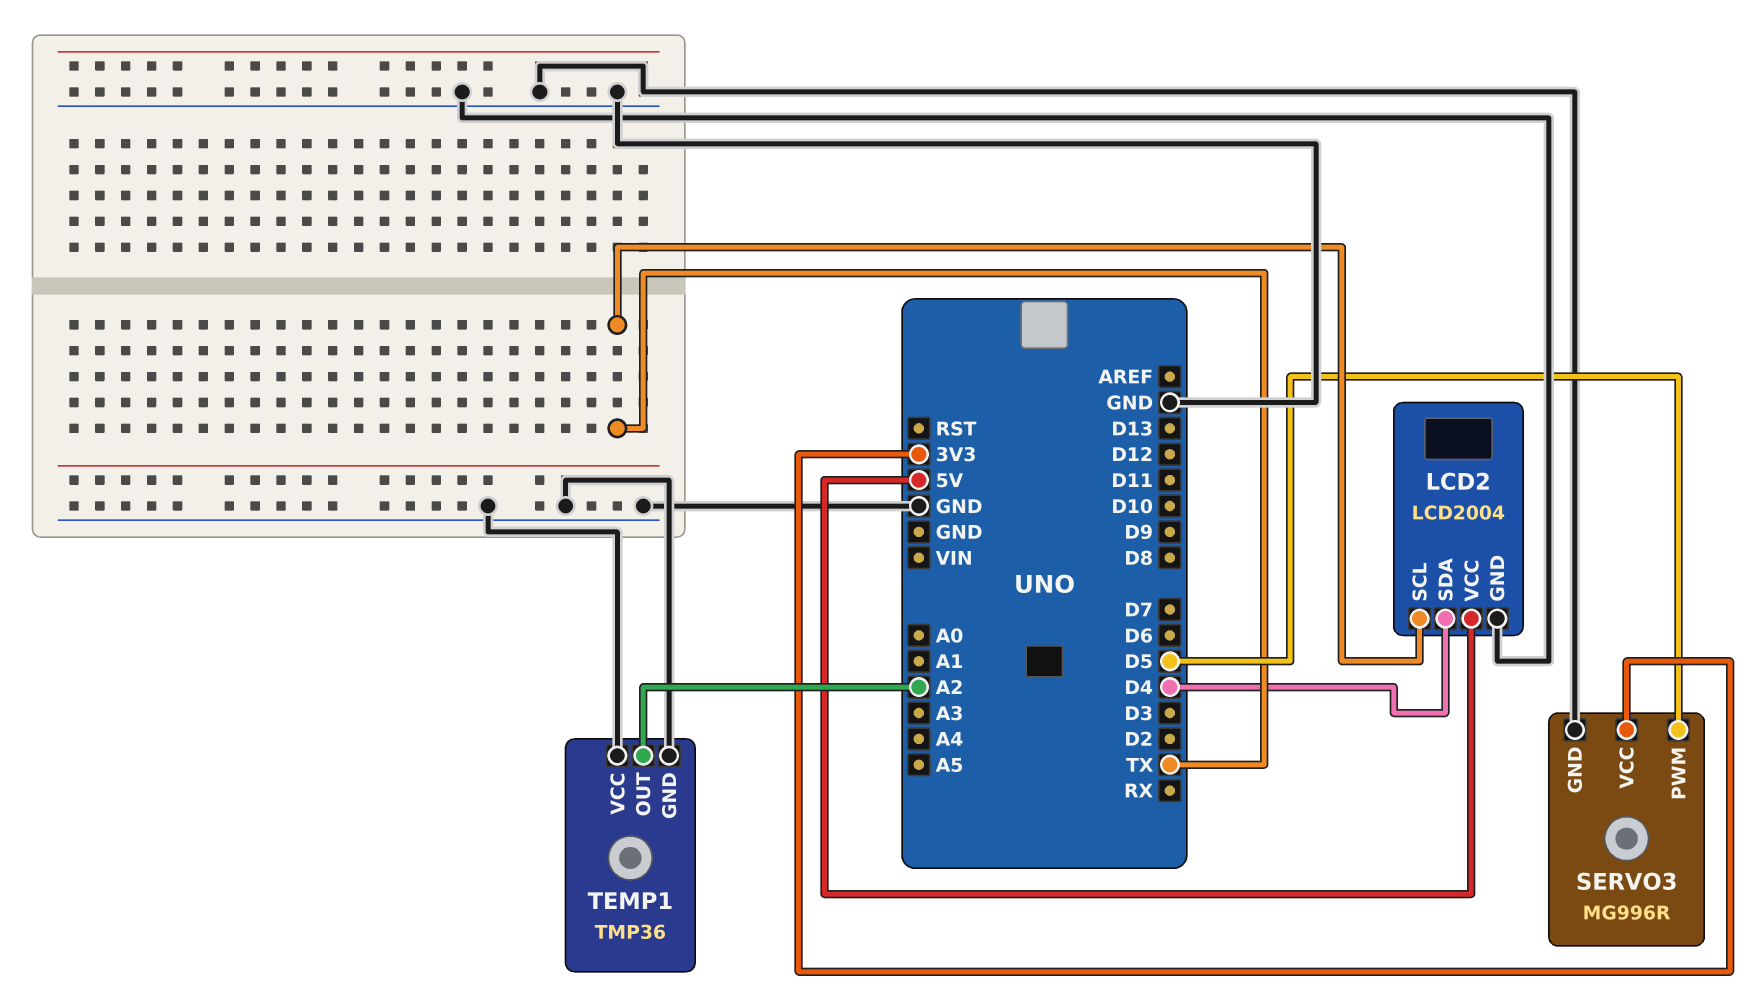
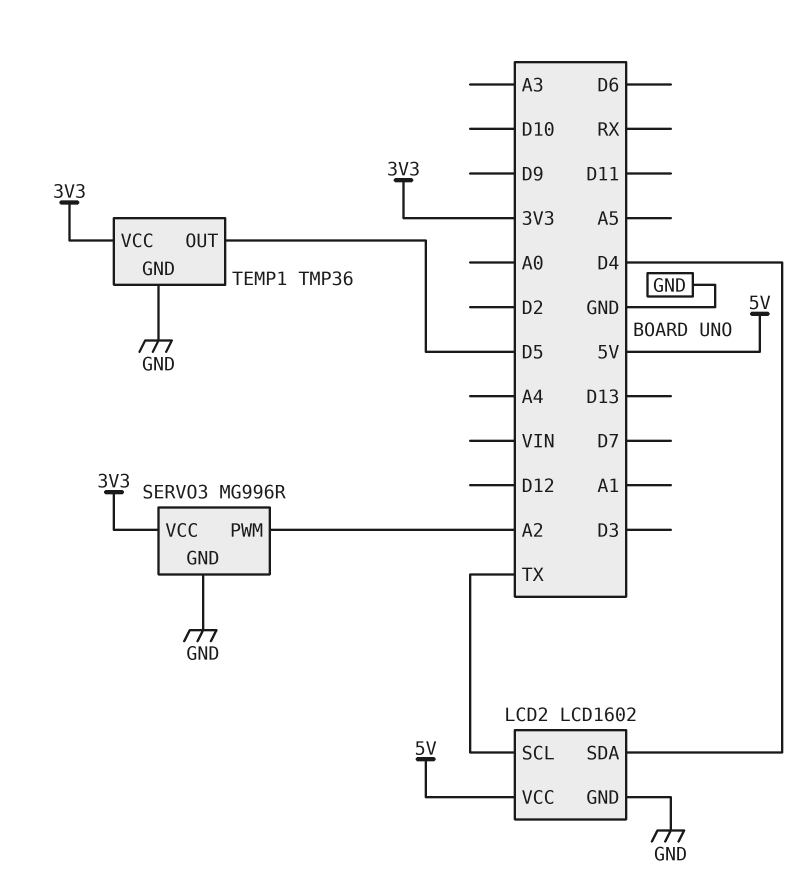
LCD2: LCD2004 -> LCD1602
SERVO3 pin PWM: D5 -> A2
TEMP1 pin OUT: A2 -> D5
TEMP1 pin VCC: GND -> 3V3

